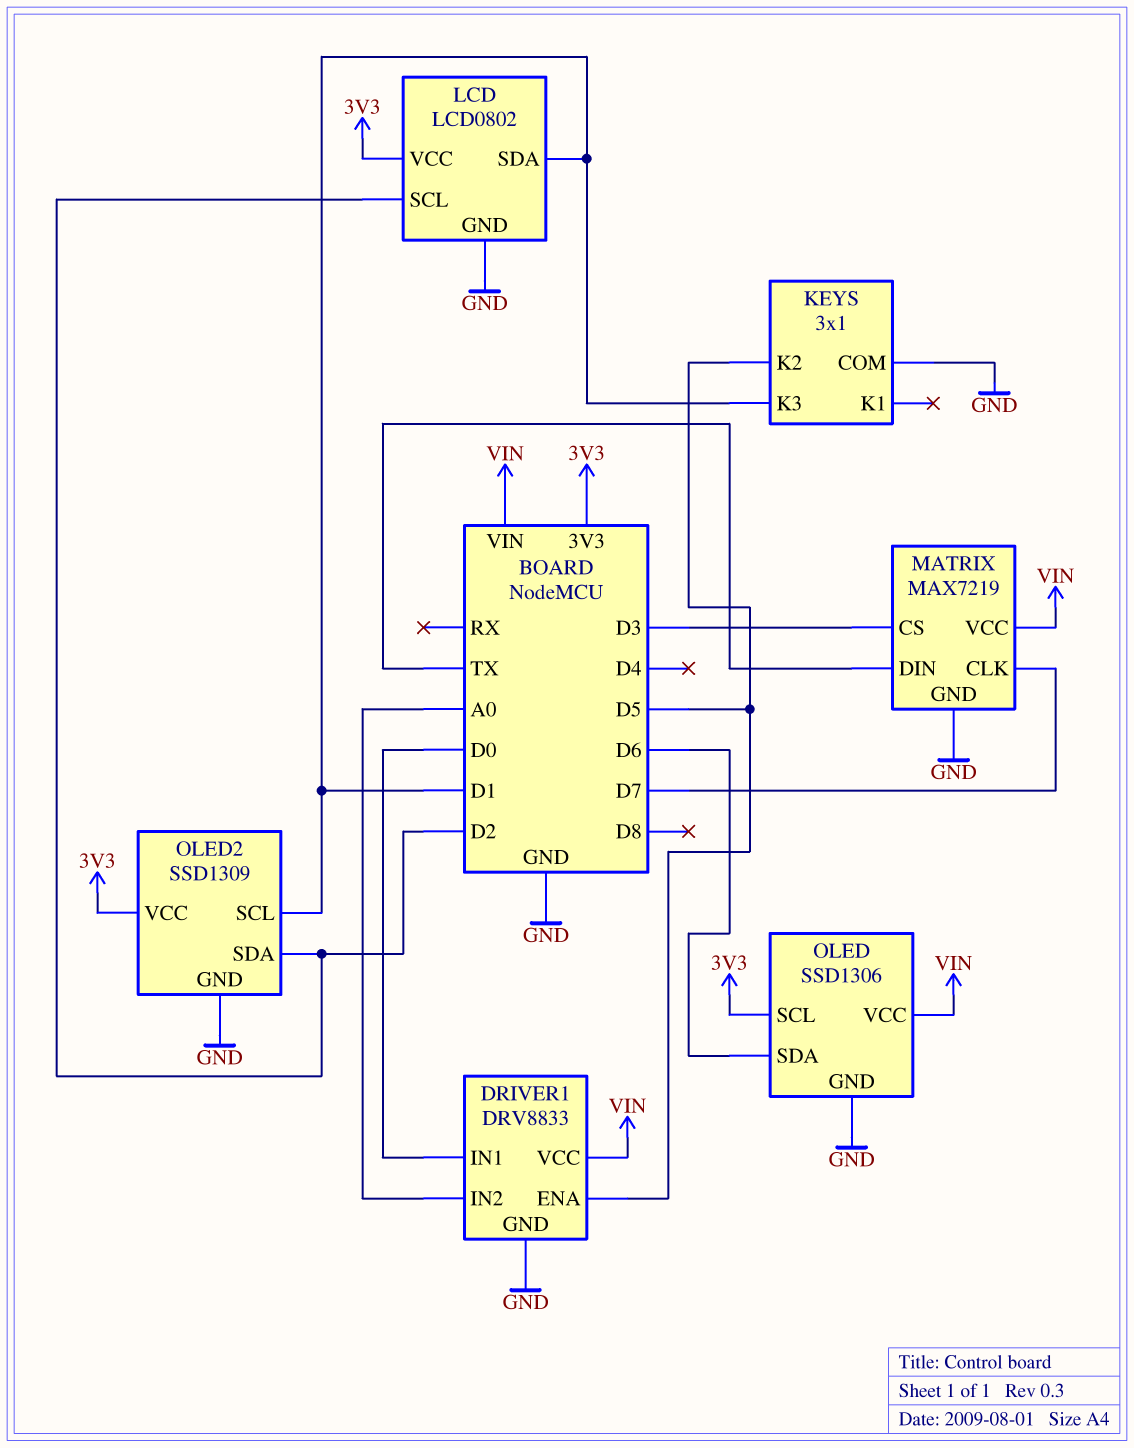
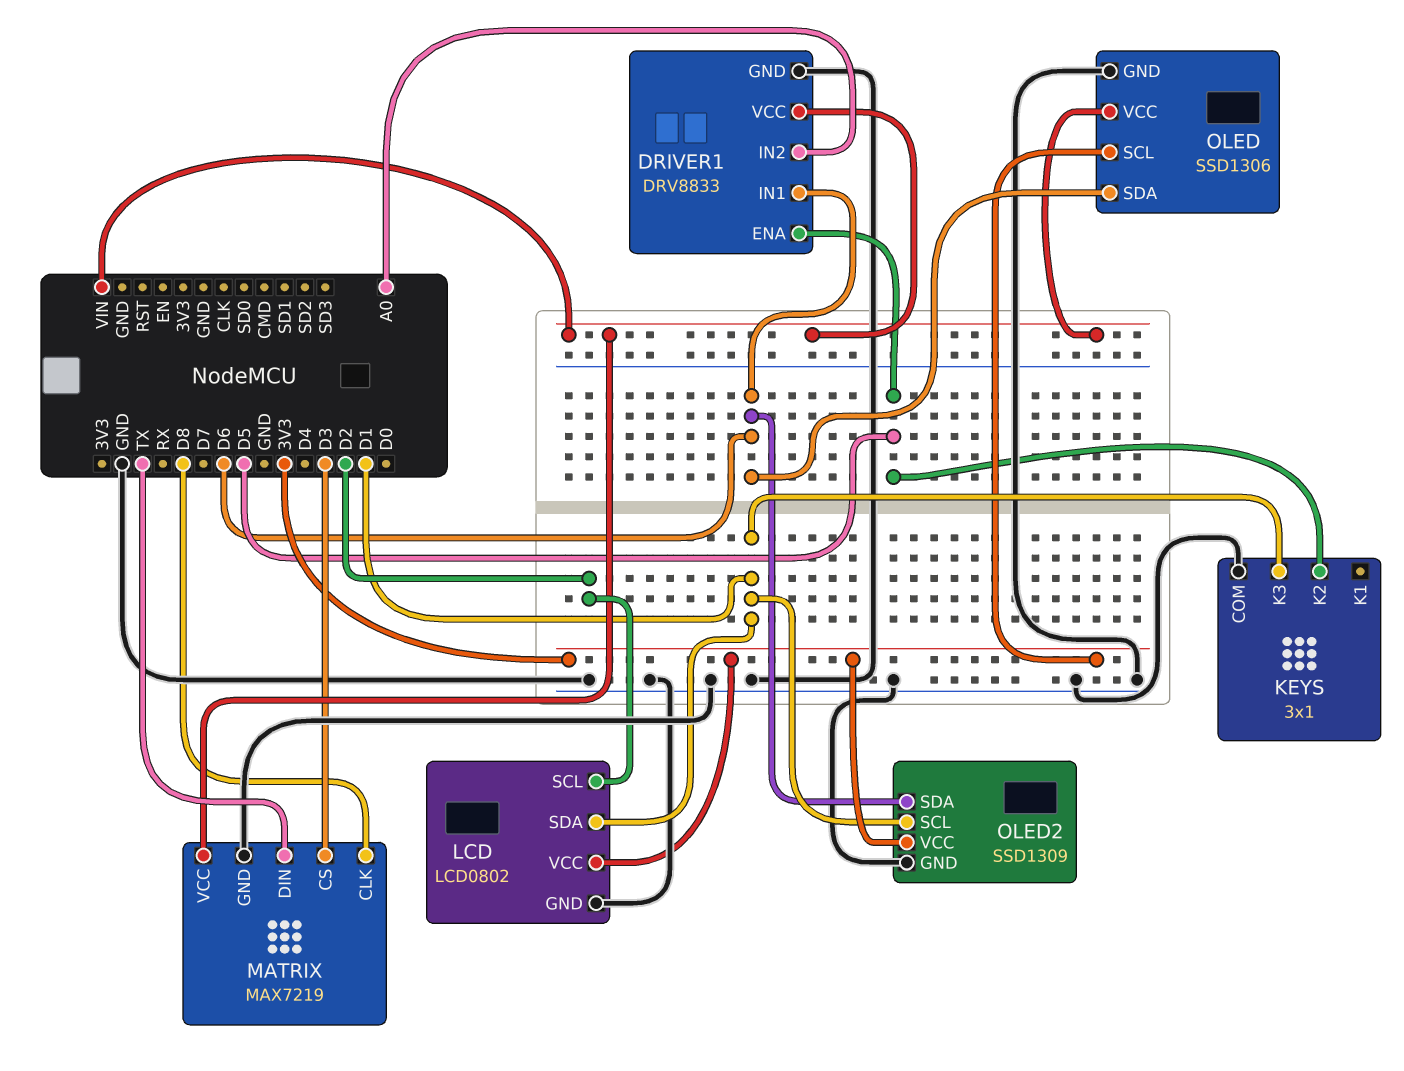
DRIVER1 pin IN1: D0 -> D6
MATRIX pin CLK: D7 -> D8
OLED2 pin SDA: D2 -> D6

